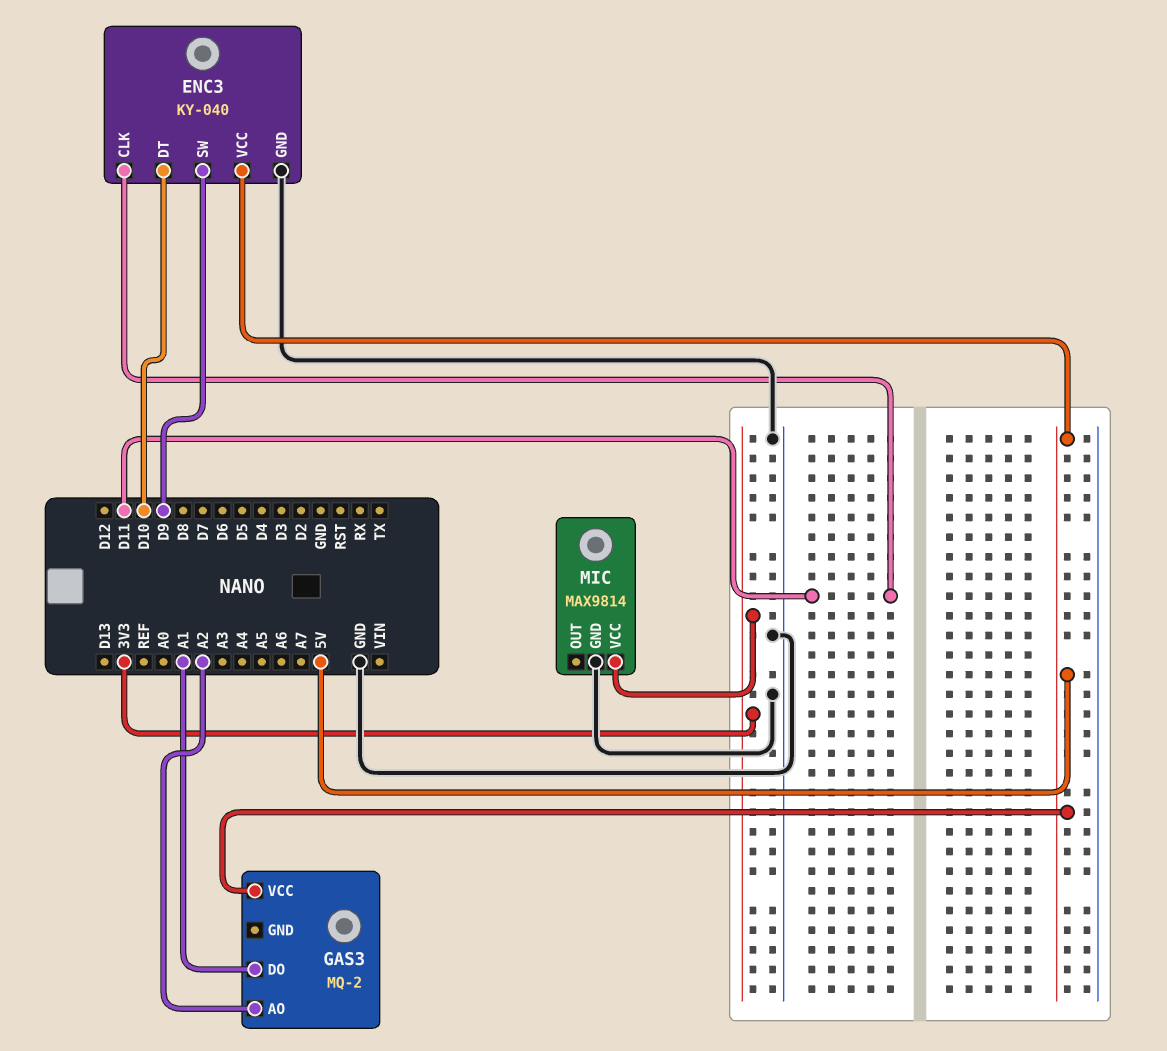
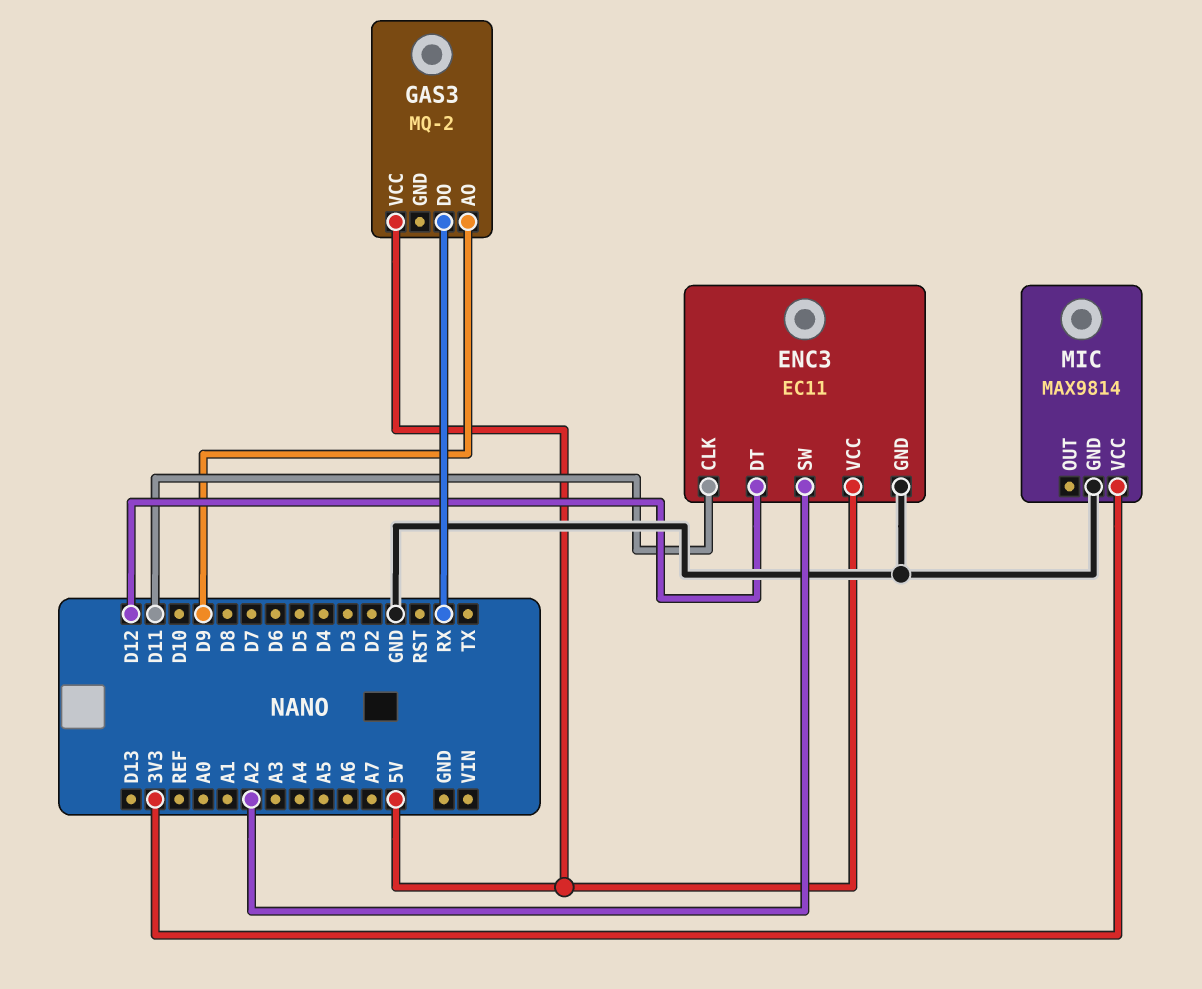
ENC3: KY-040 -> EC11
ENC3 pin DT: D10 -> D12
ENC3 pin SW: D9 -> A2
GAS3 pin AO: A2 -> D9
GAS3 pin DO: A1 -> RX

